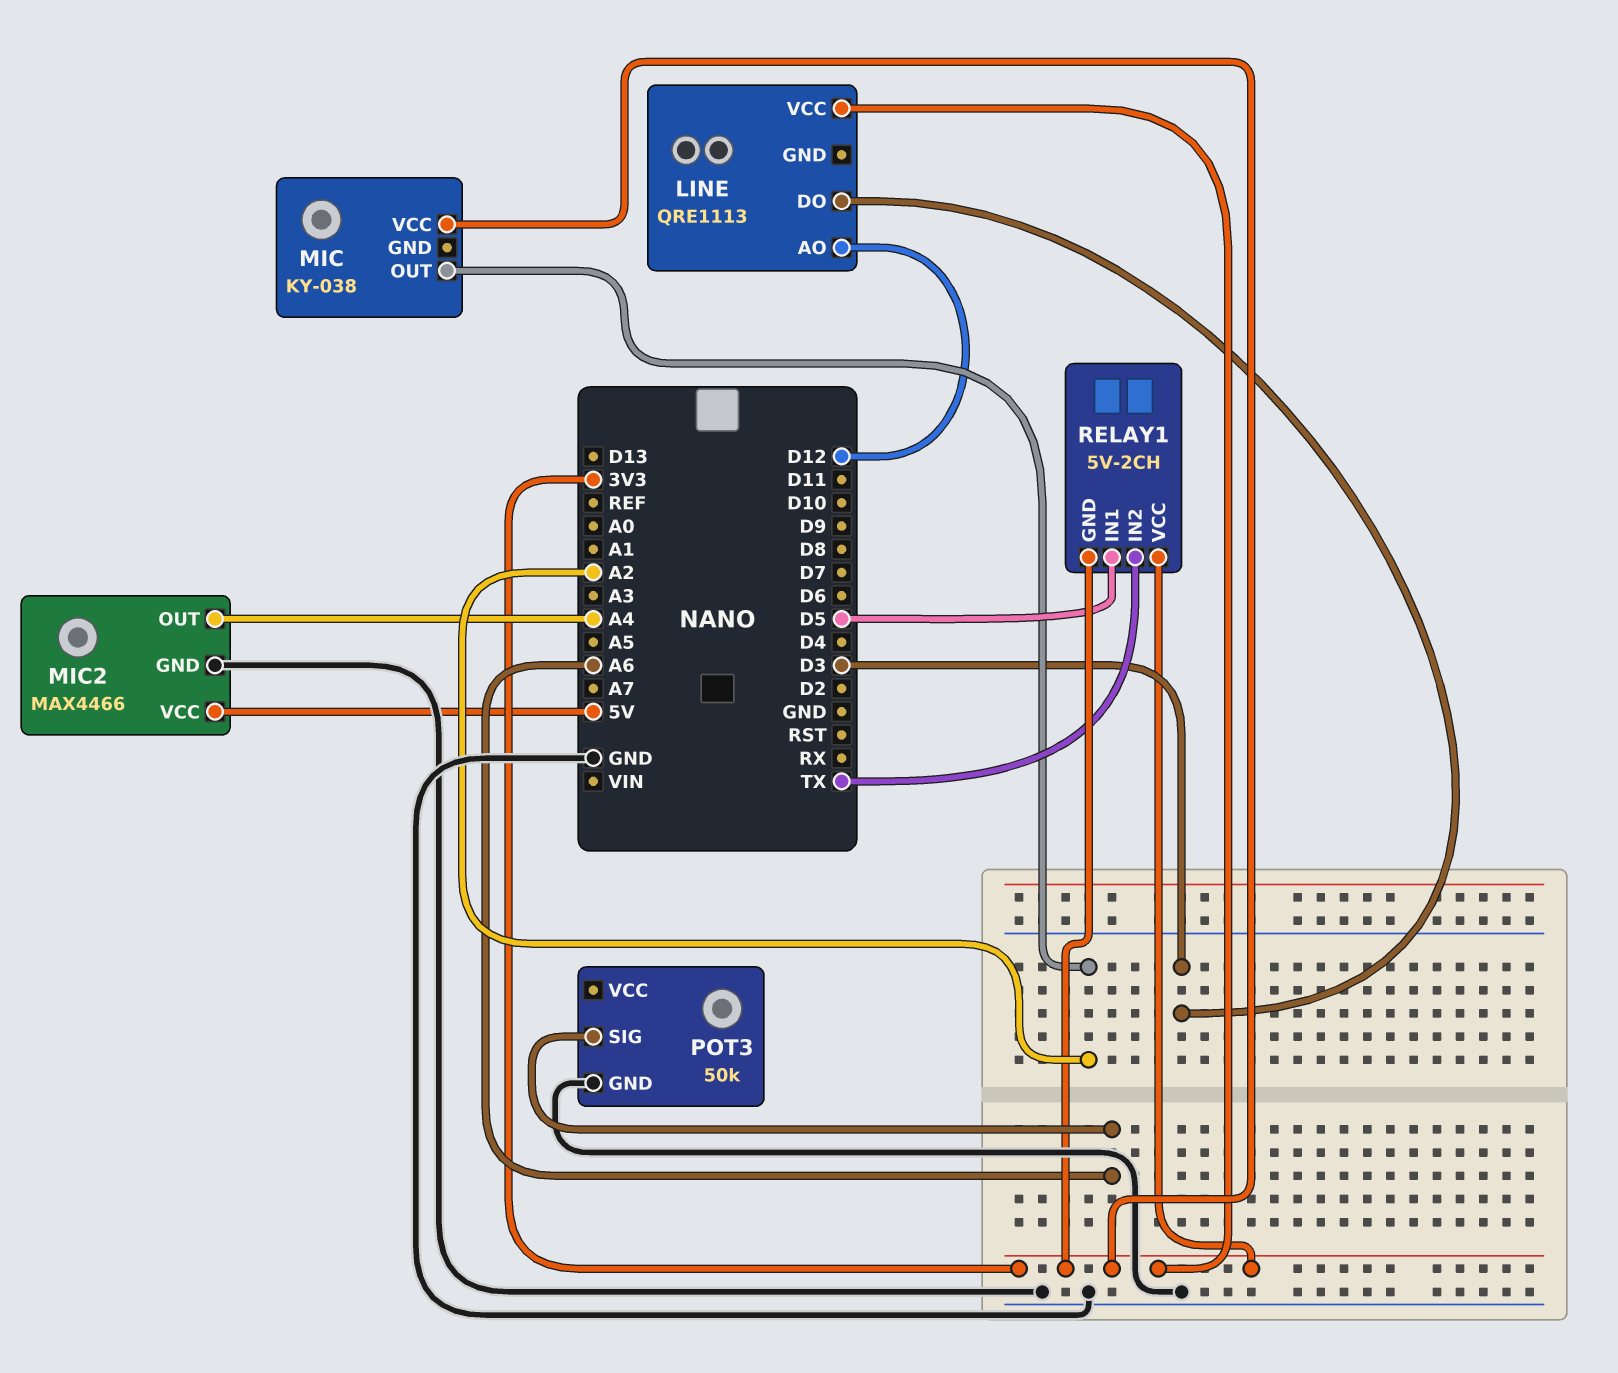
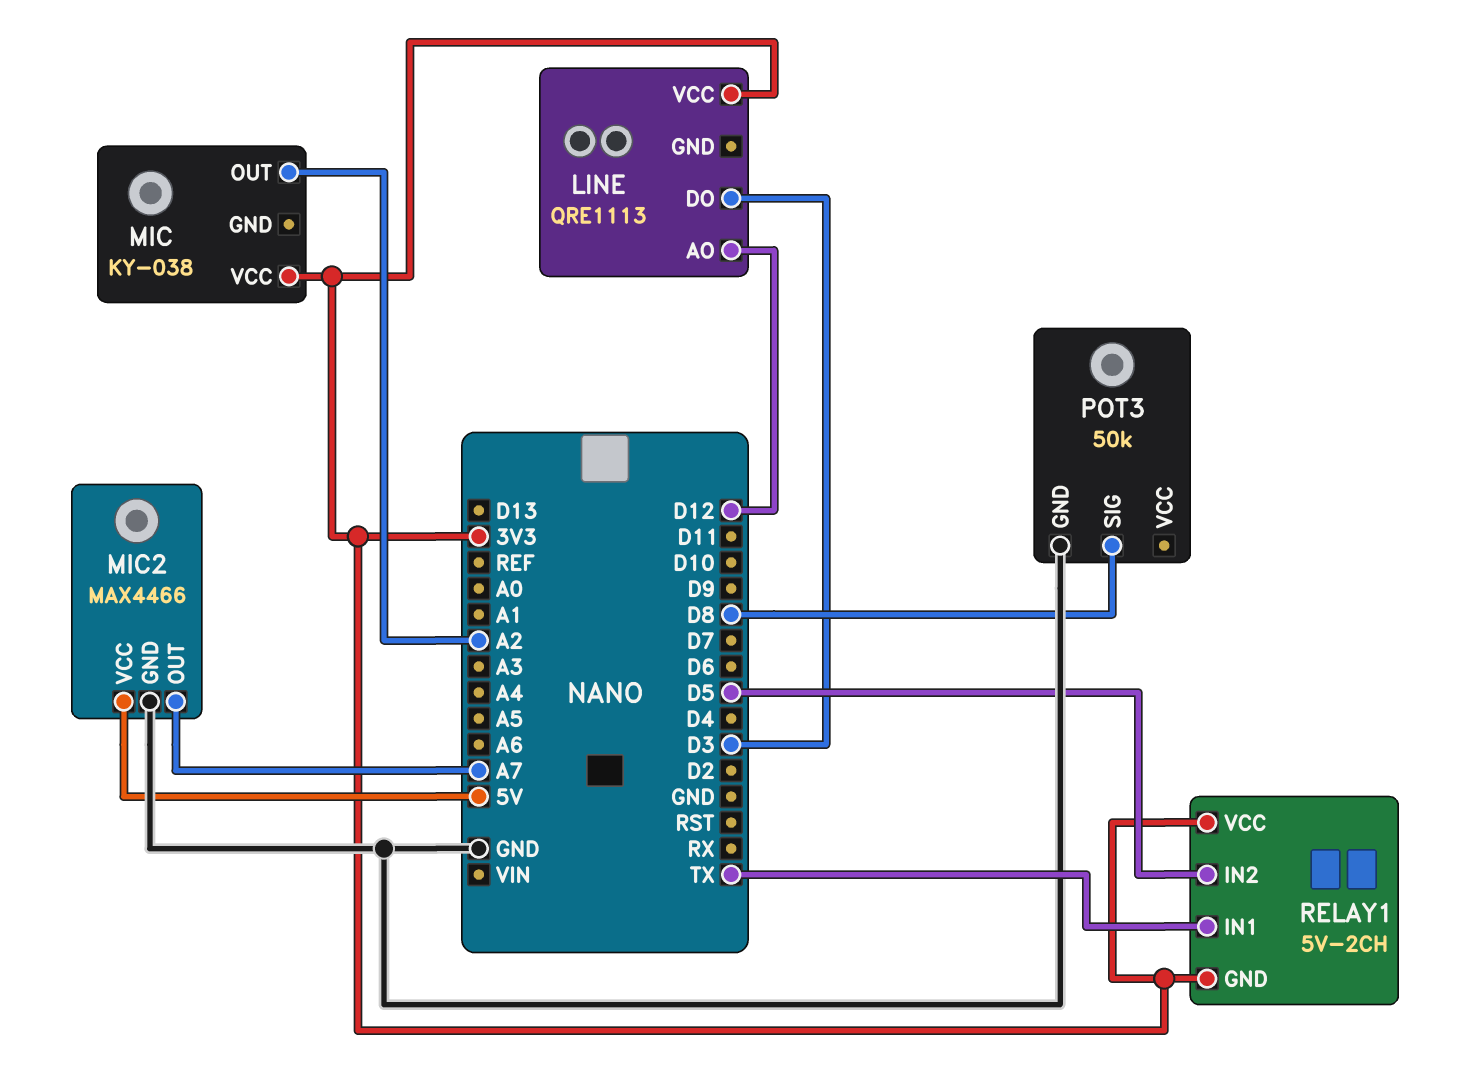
MIC2 pin OUT: A4 -> A7
POT3 pin SIG: A6 -> D8
RELAY1 pin IN1: D5 -> TX
RELAY1 pin IN2: TX -> D5

